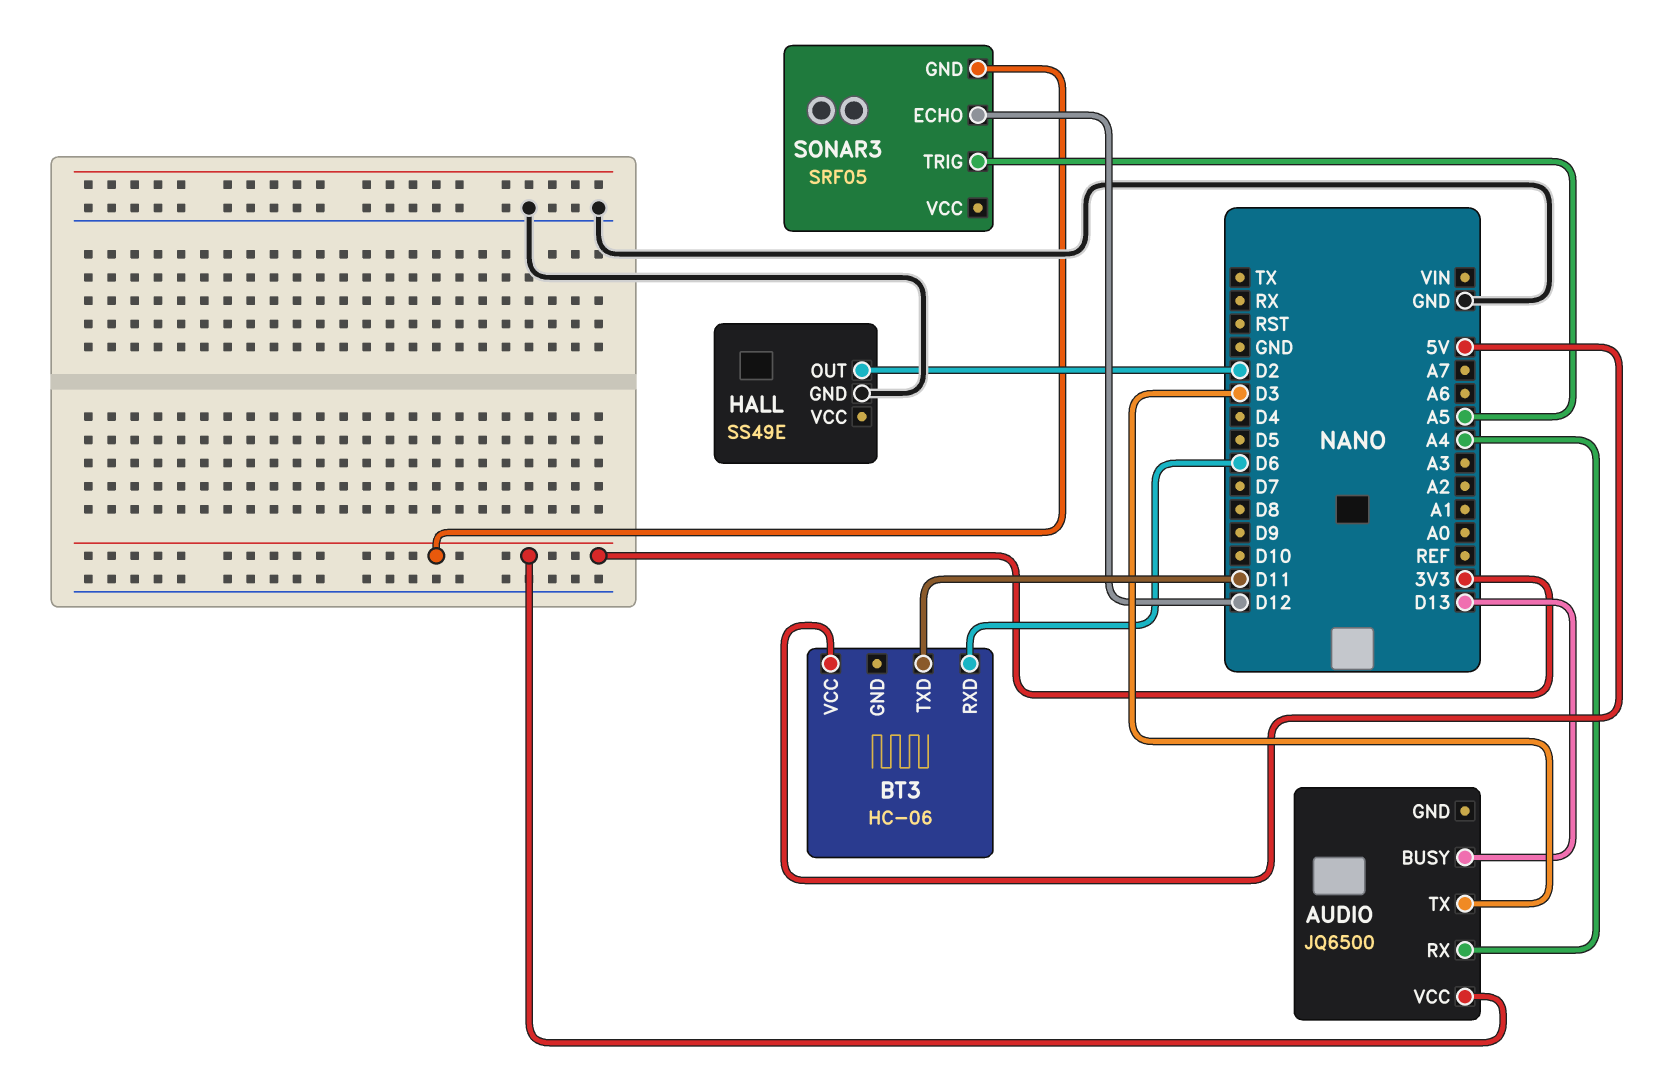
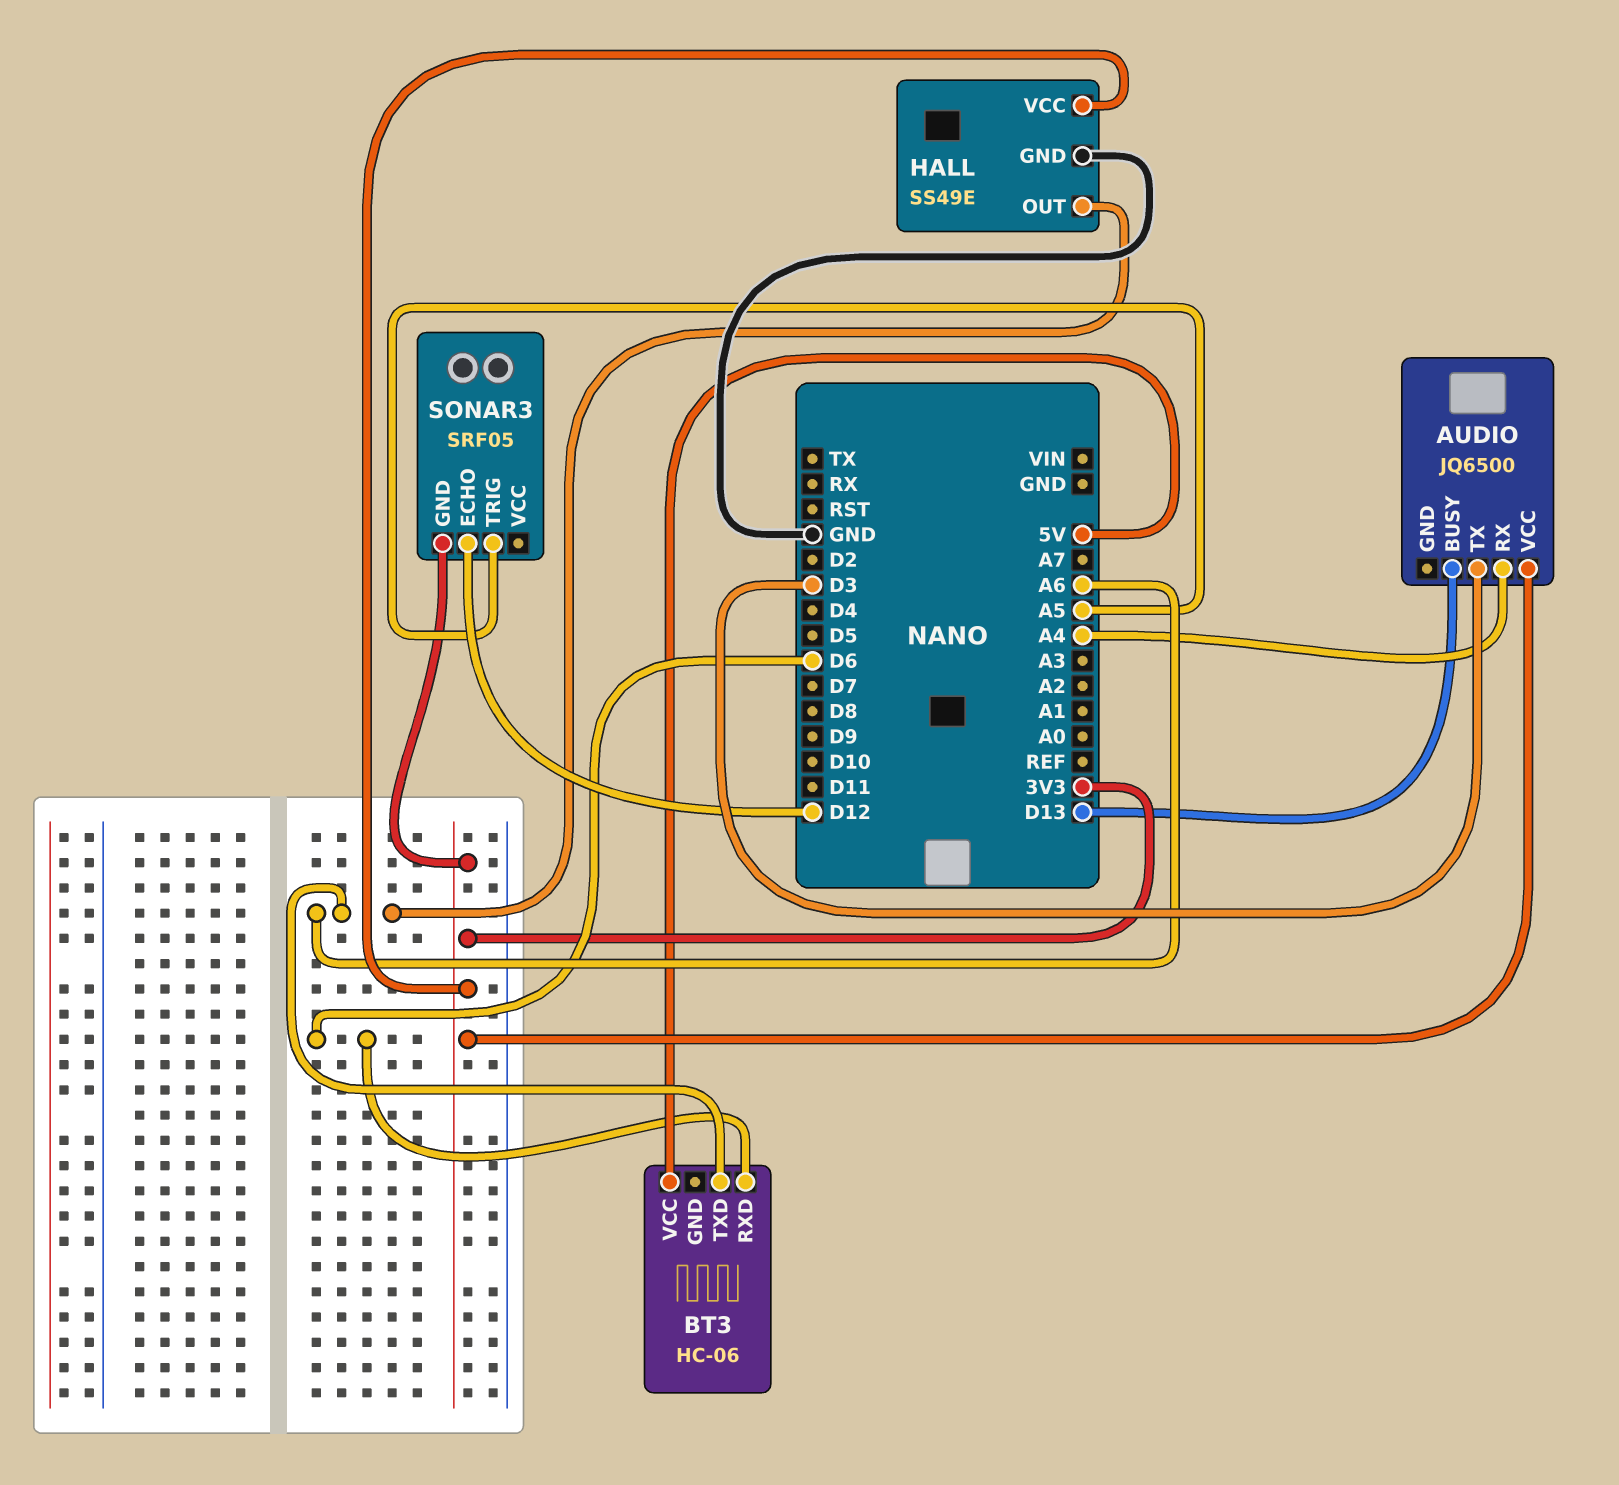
BT3 pin TXD: D11 -> A6
HALL pin OUT: D2 -> A6
HALL pin VCC: none -> 3V3

